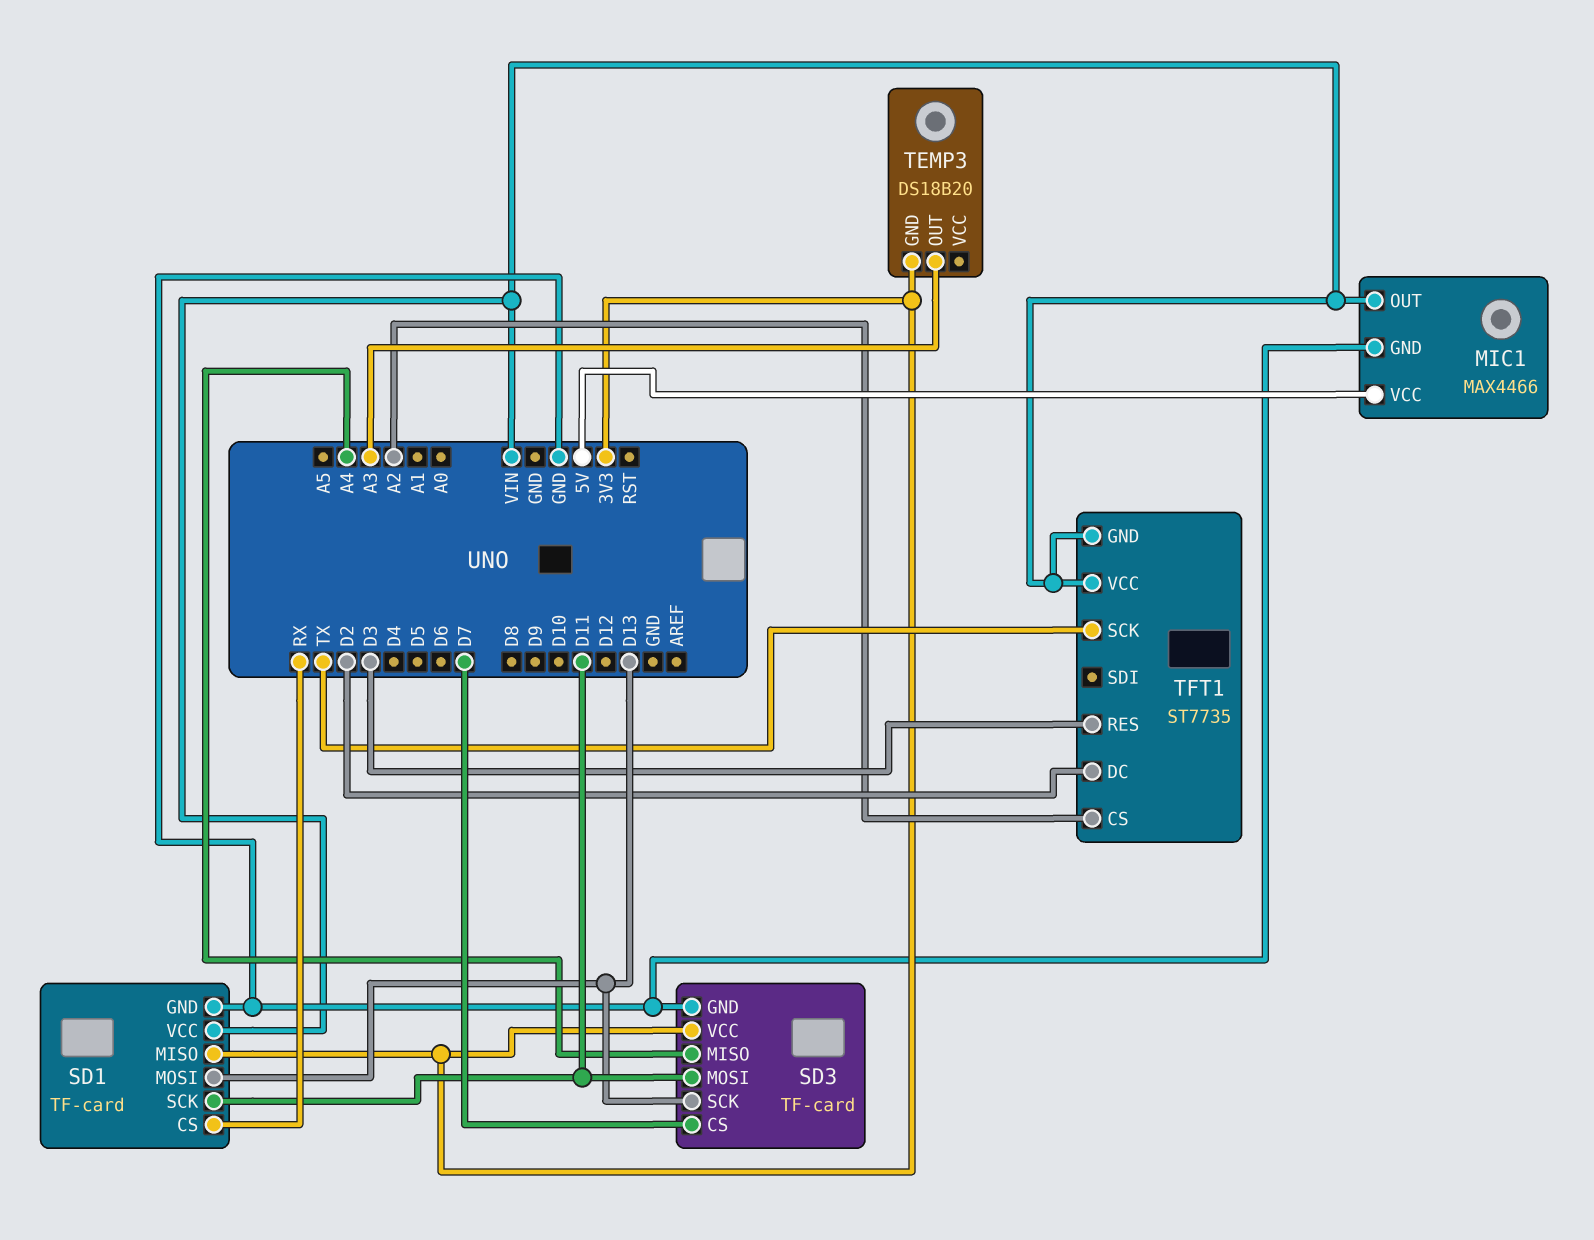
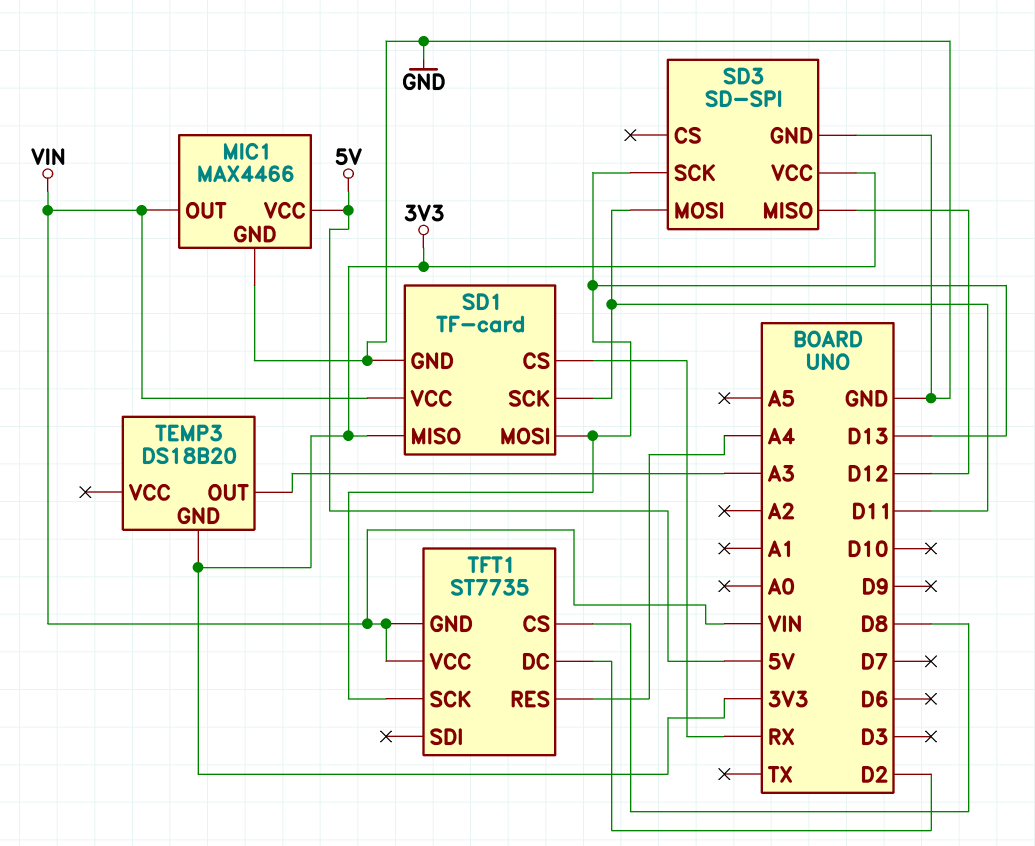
SD3: TF-card -> SD-SPI
SD3 pin CS: D7 -> none
SD3 pin MISO: A4 -> D12
TFT1 pin CS: A2 -> D8
TFT1 pin RES: D3 -> A4
TFT1 pin SCK: TX -> D13

